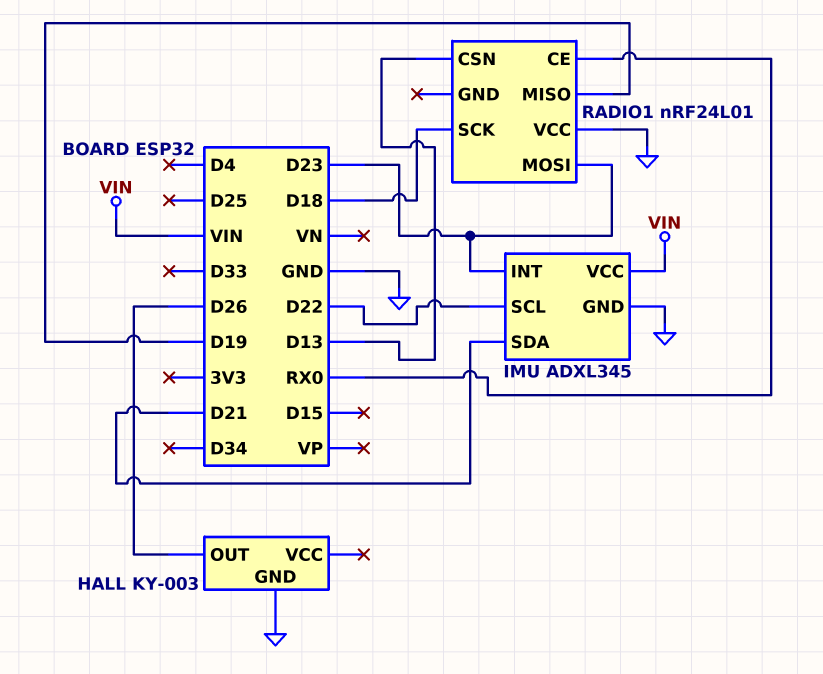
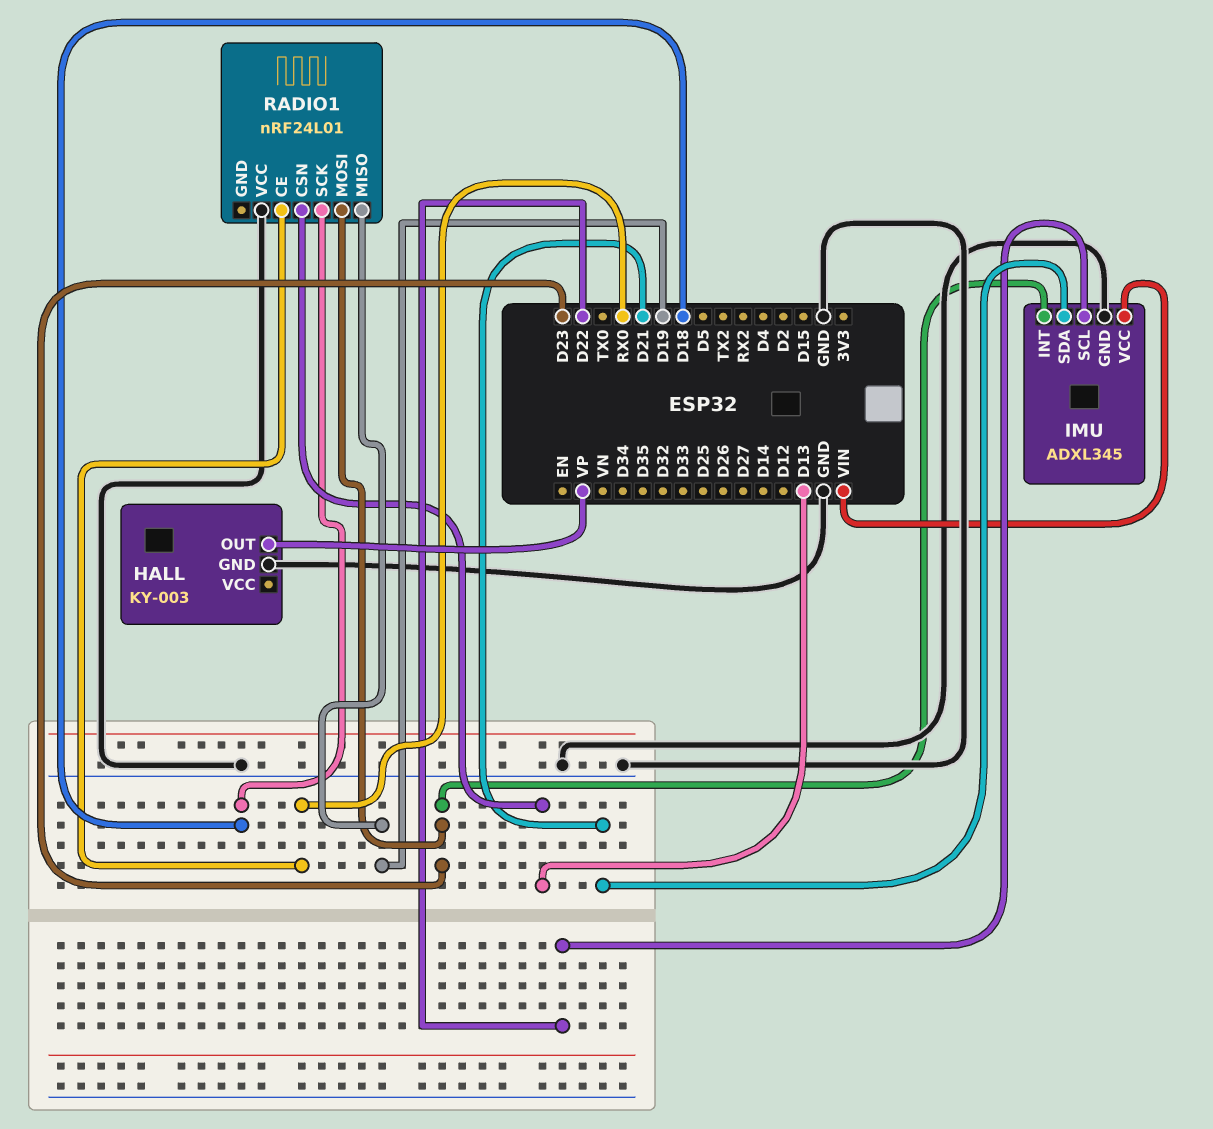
HALL pin OUT: D26 -> VP

